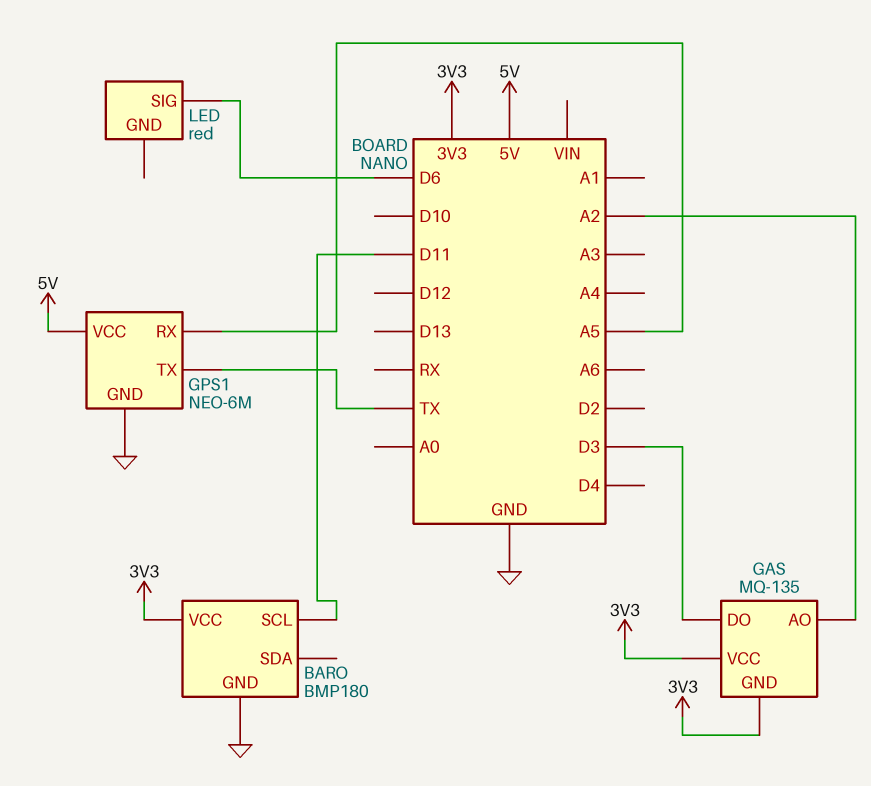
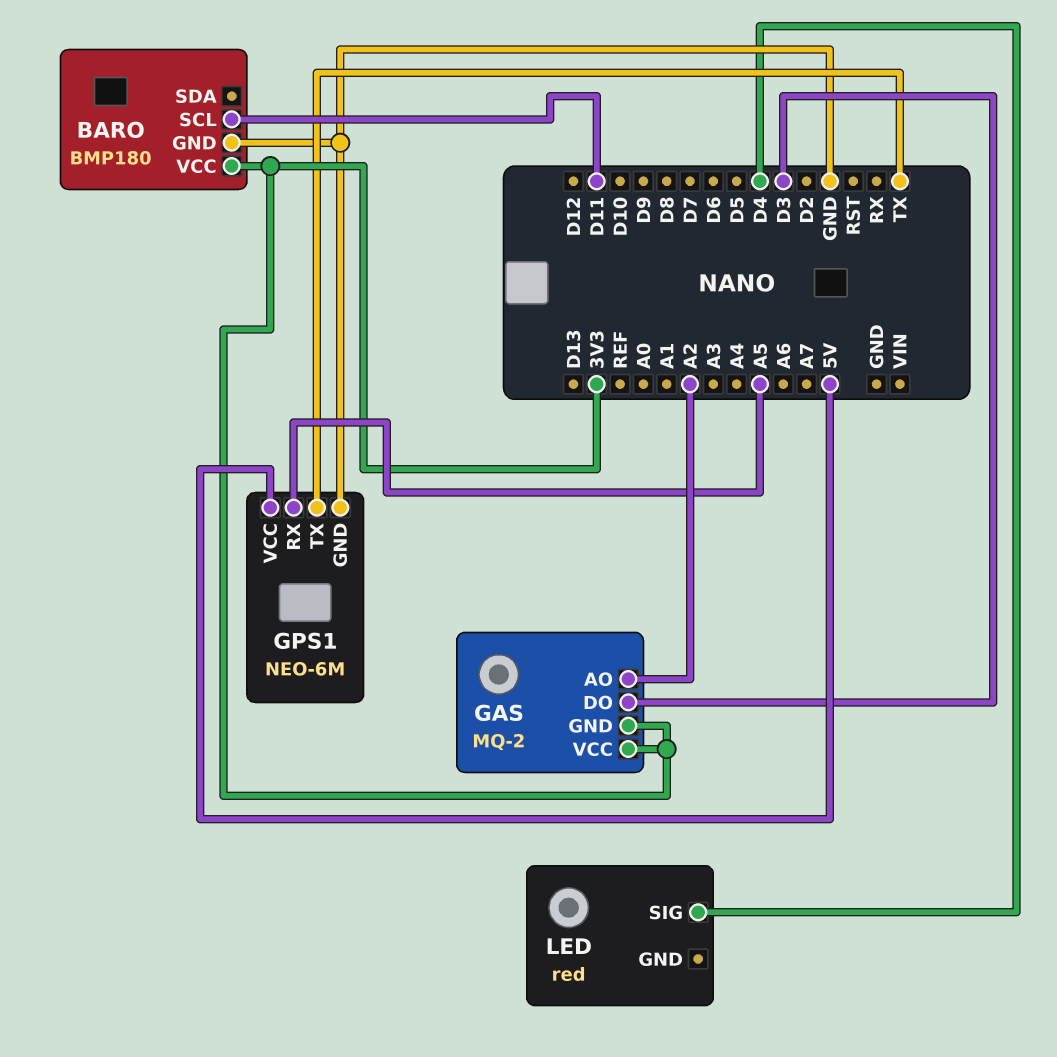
GAS: MQ-135 -> MQ-2
LED pin SIG: D6 -> D4

